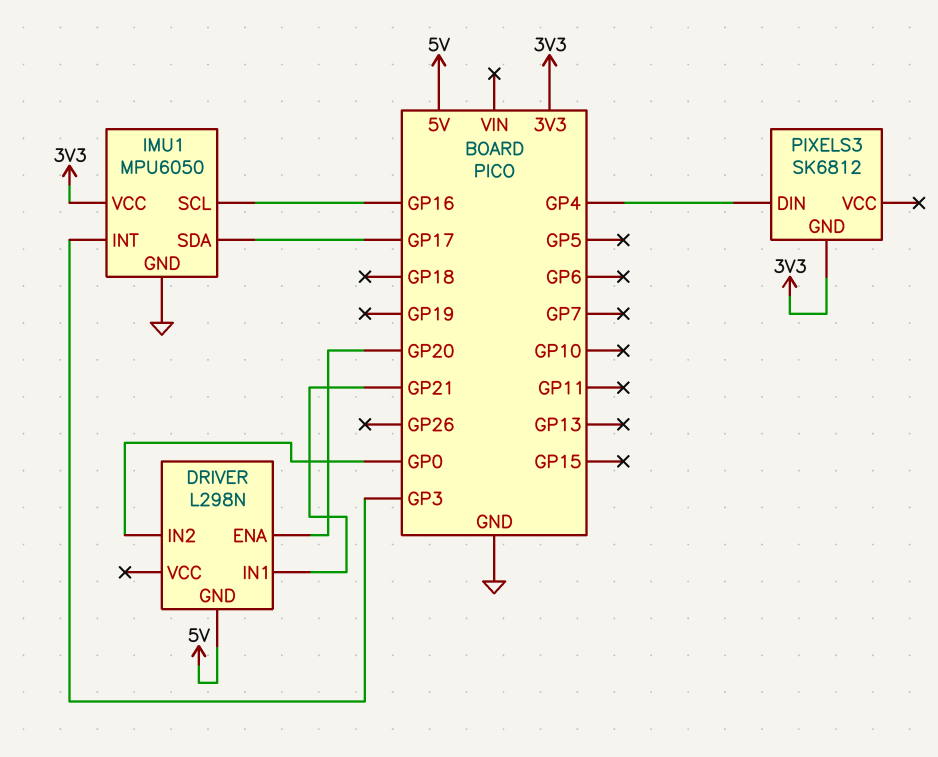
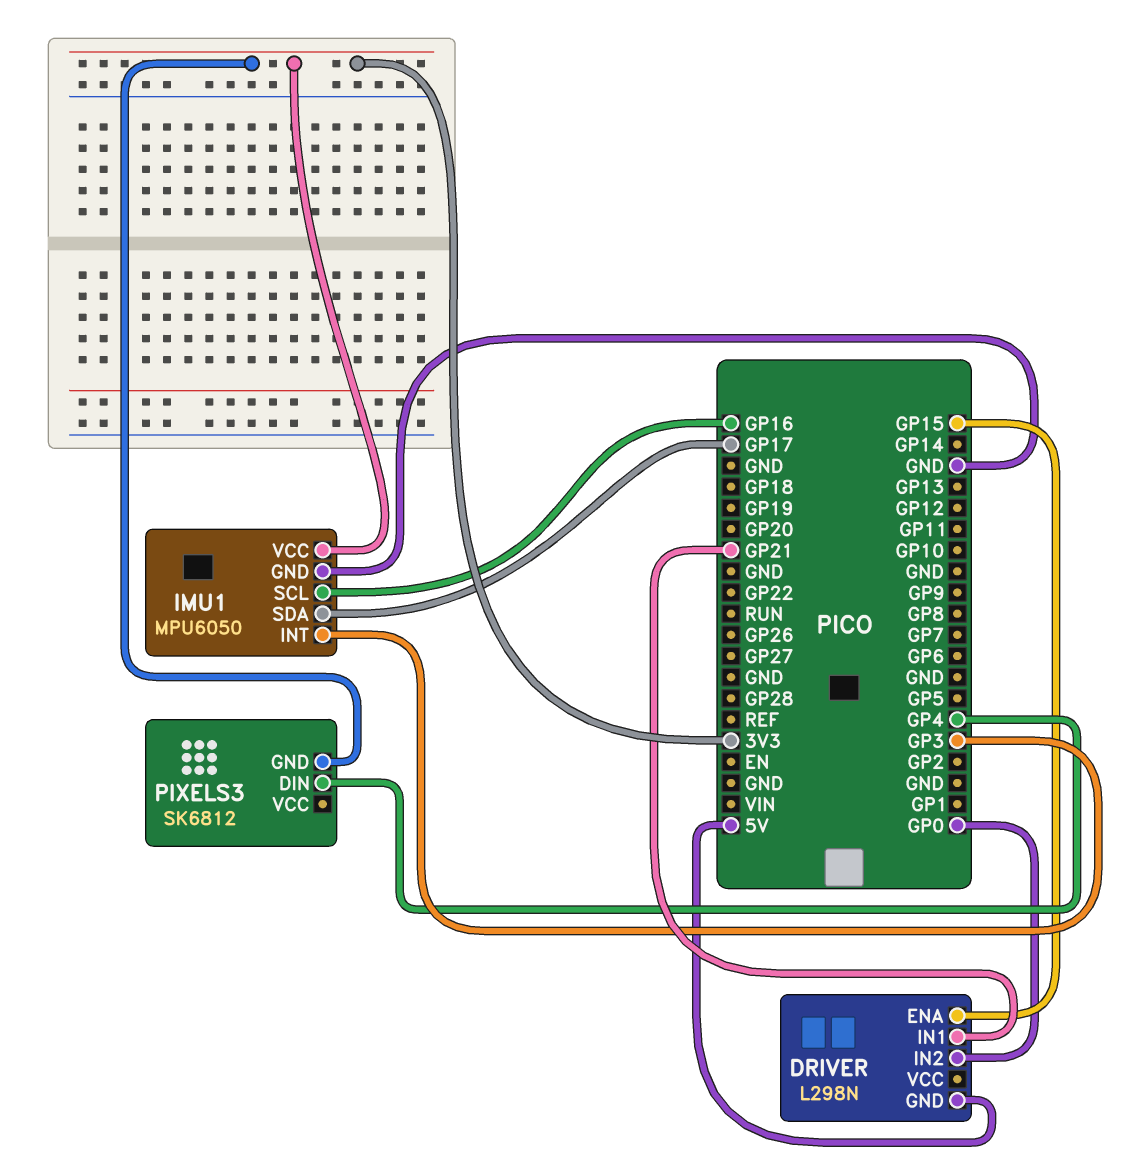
DRIVER pin ENA: GP20 -> GP15

